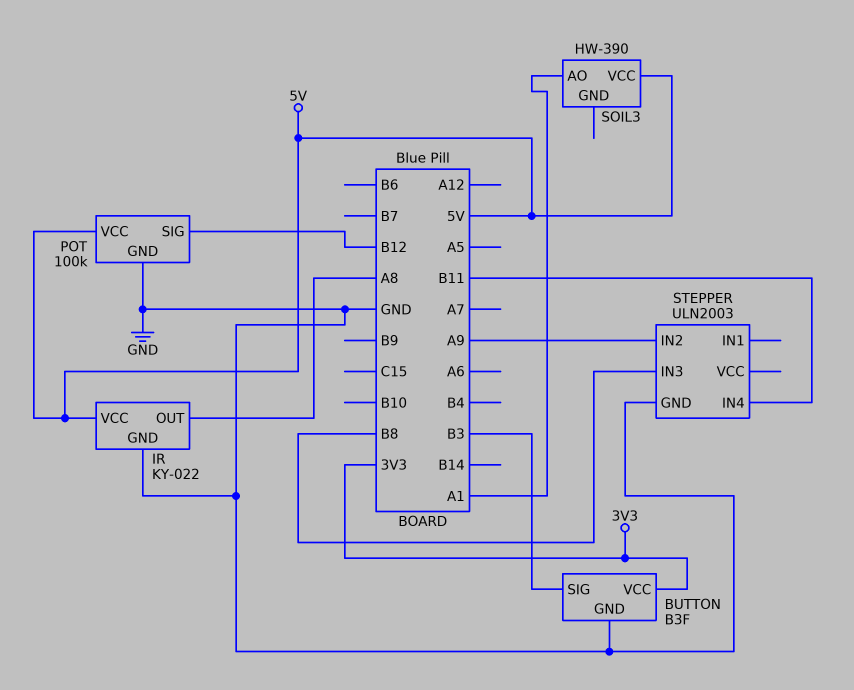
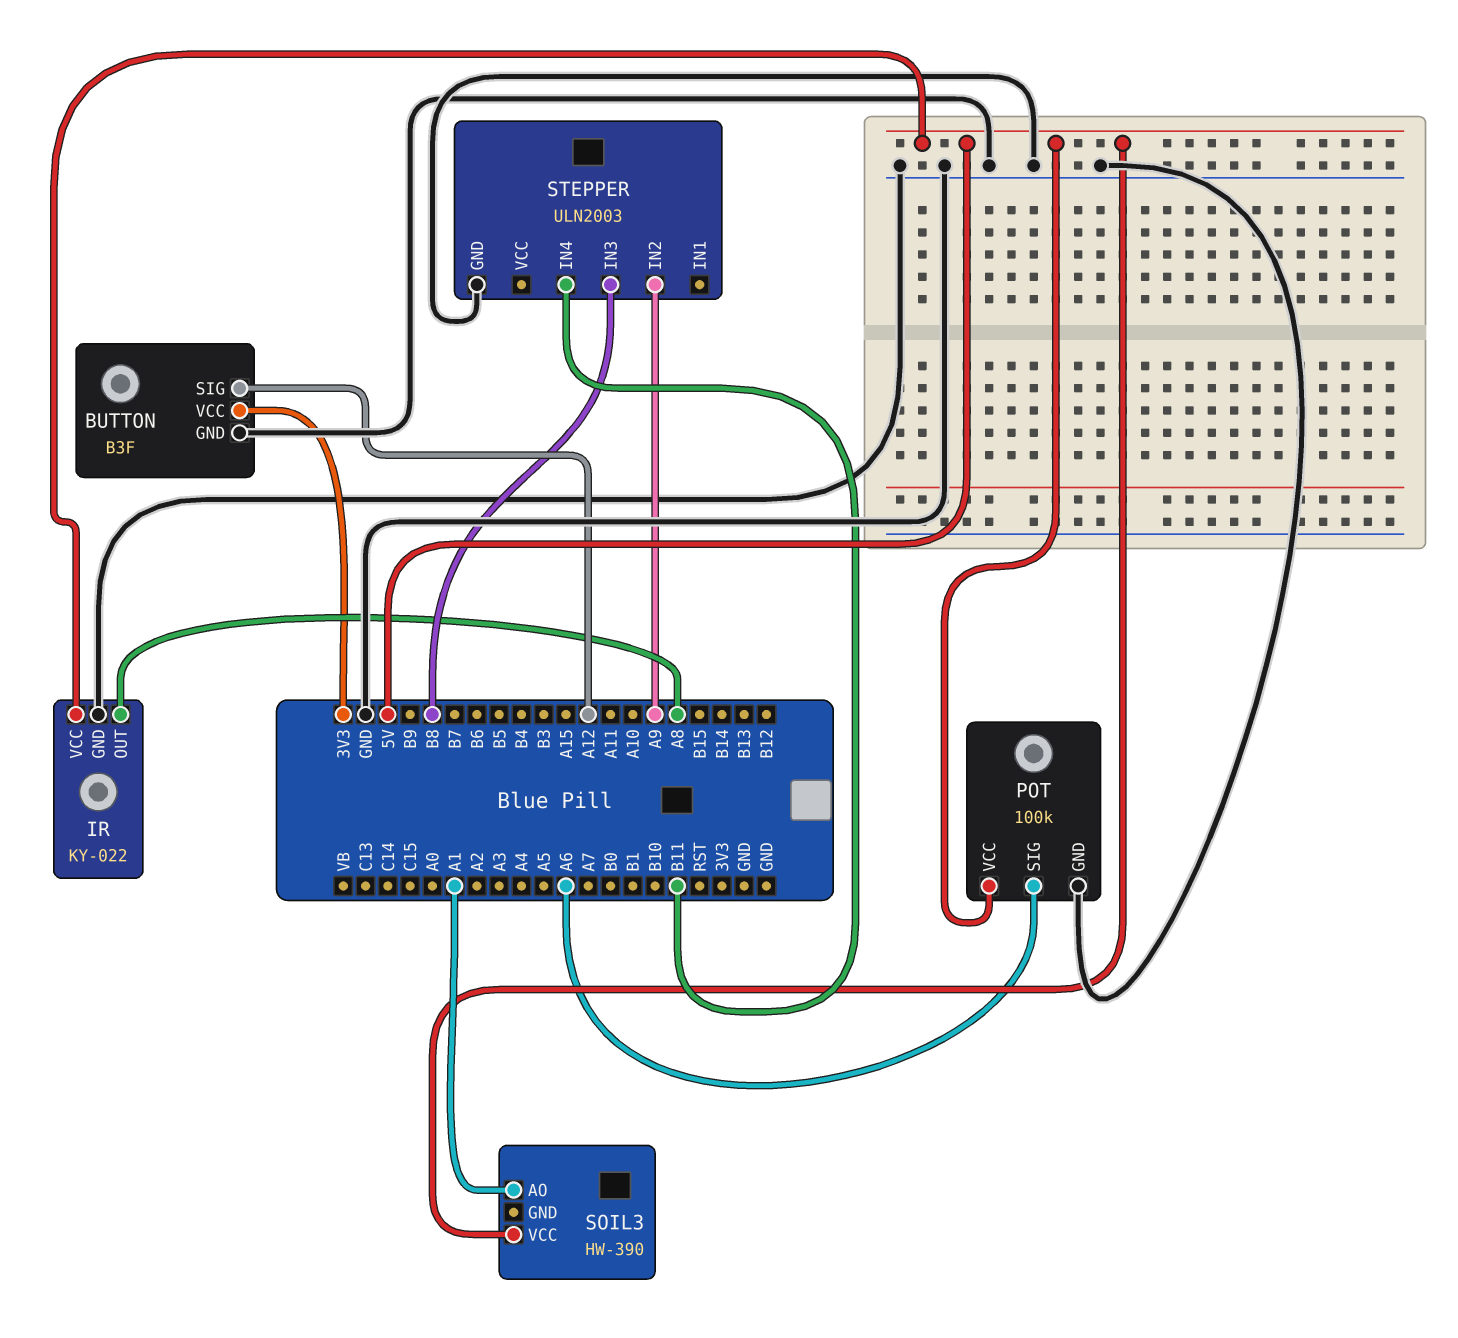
BUTTON pin SIG: B3 -> A12
POT pin SIG: B12 -> A6

